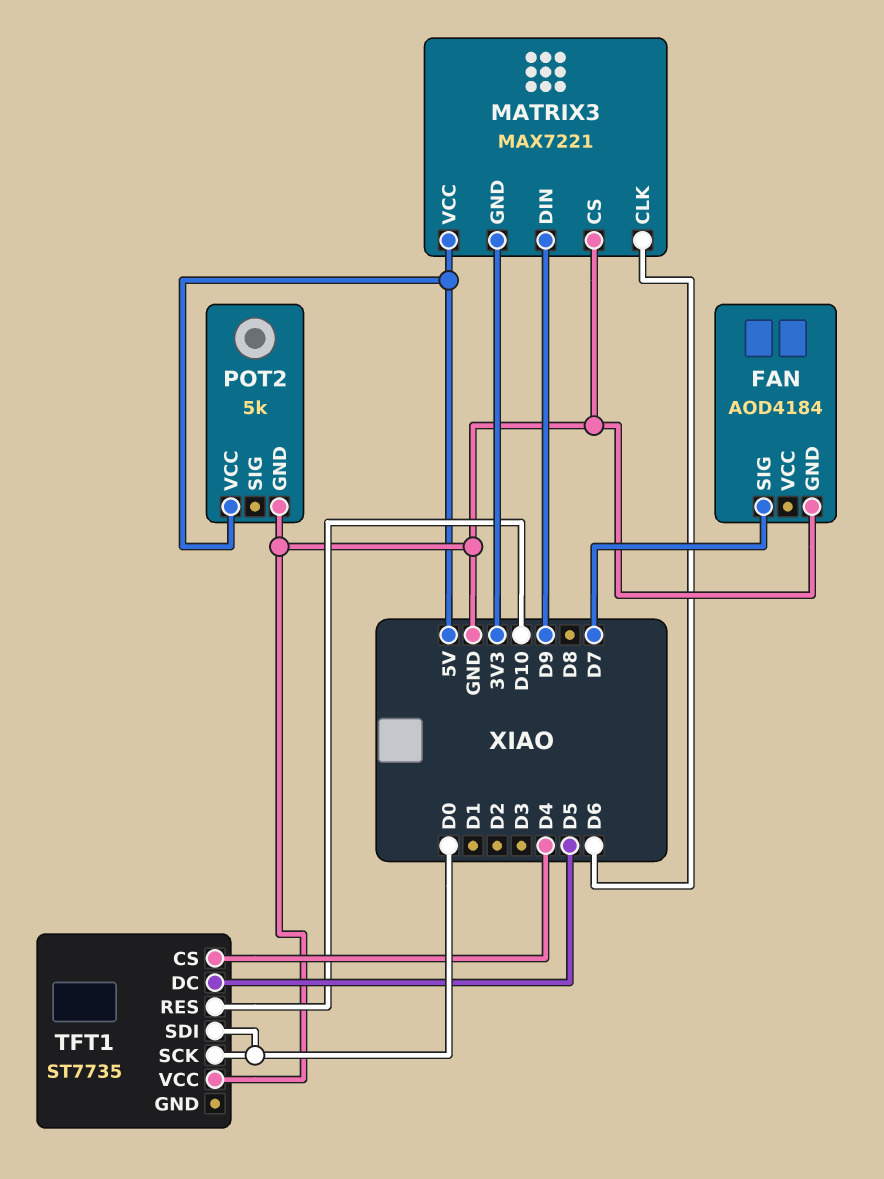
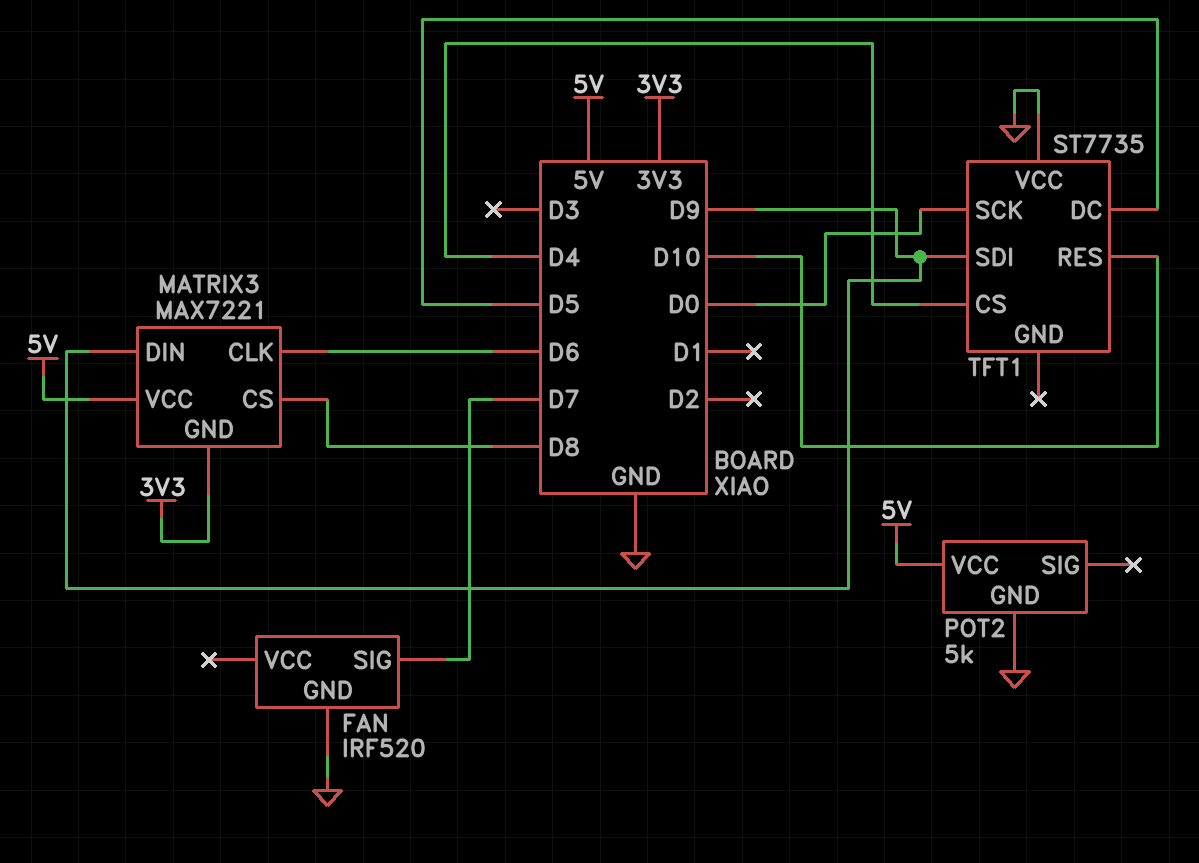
FAN: AOD4184 -> IRF520
MATRIX3 pin CS: GND -> D8
TFT1 pin SDI: D0 -> D9

